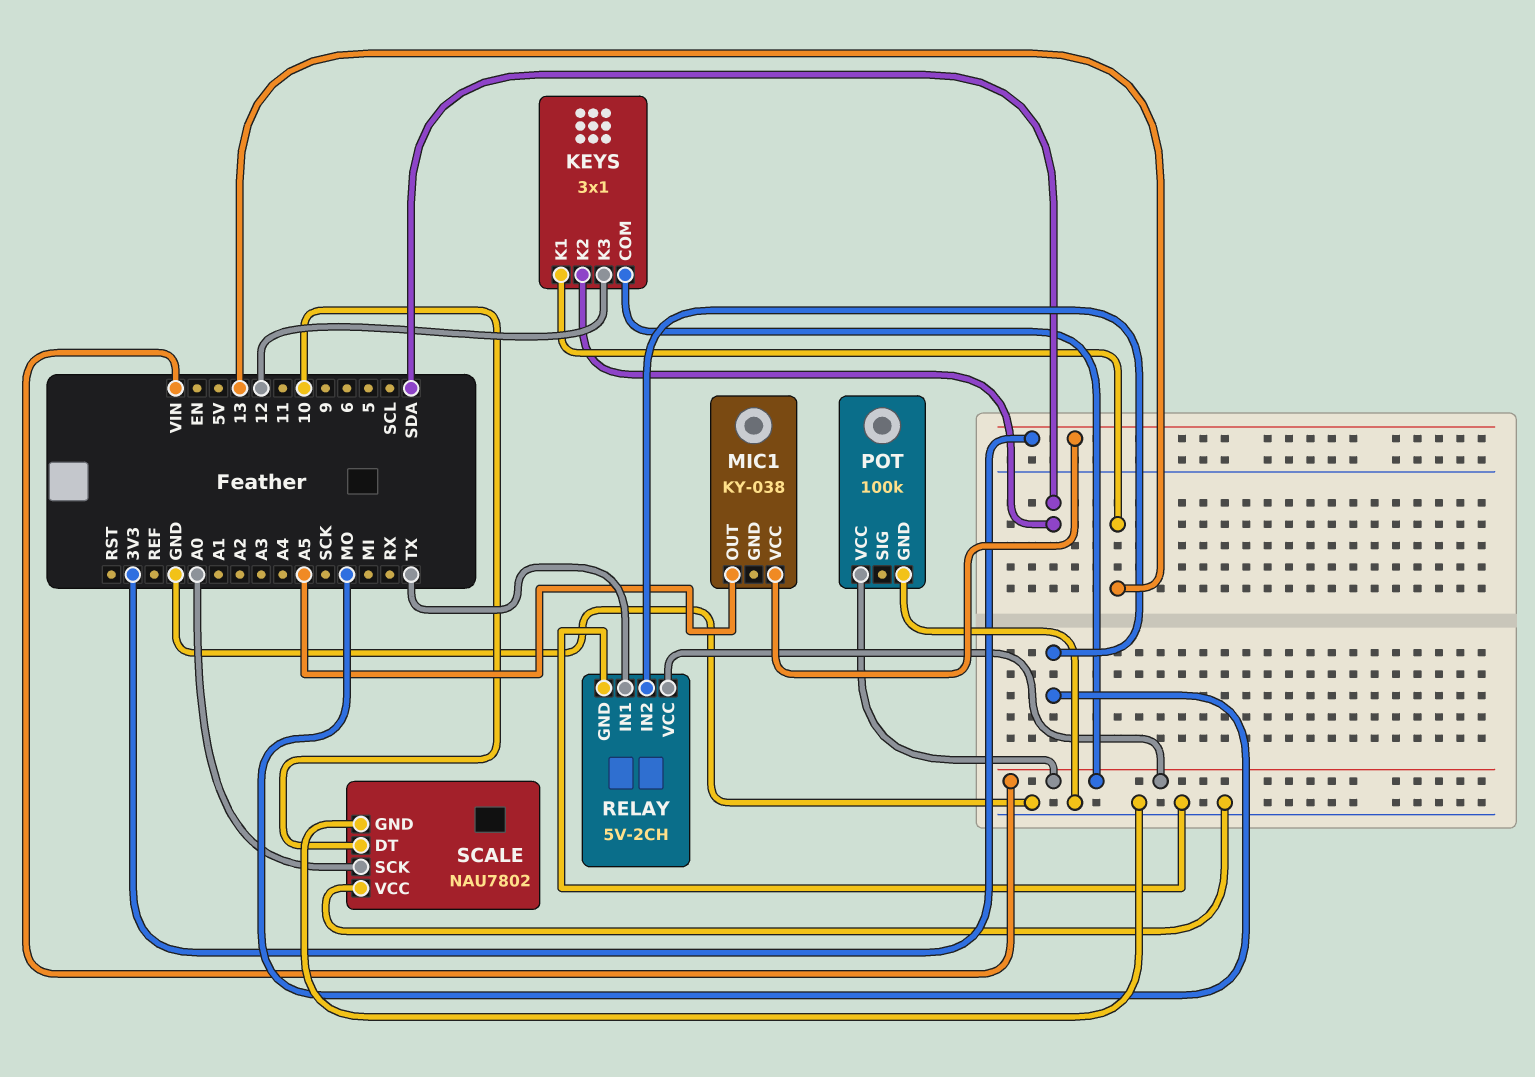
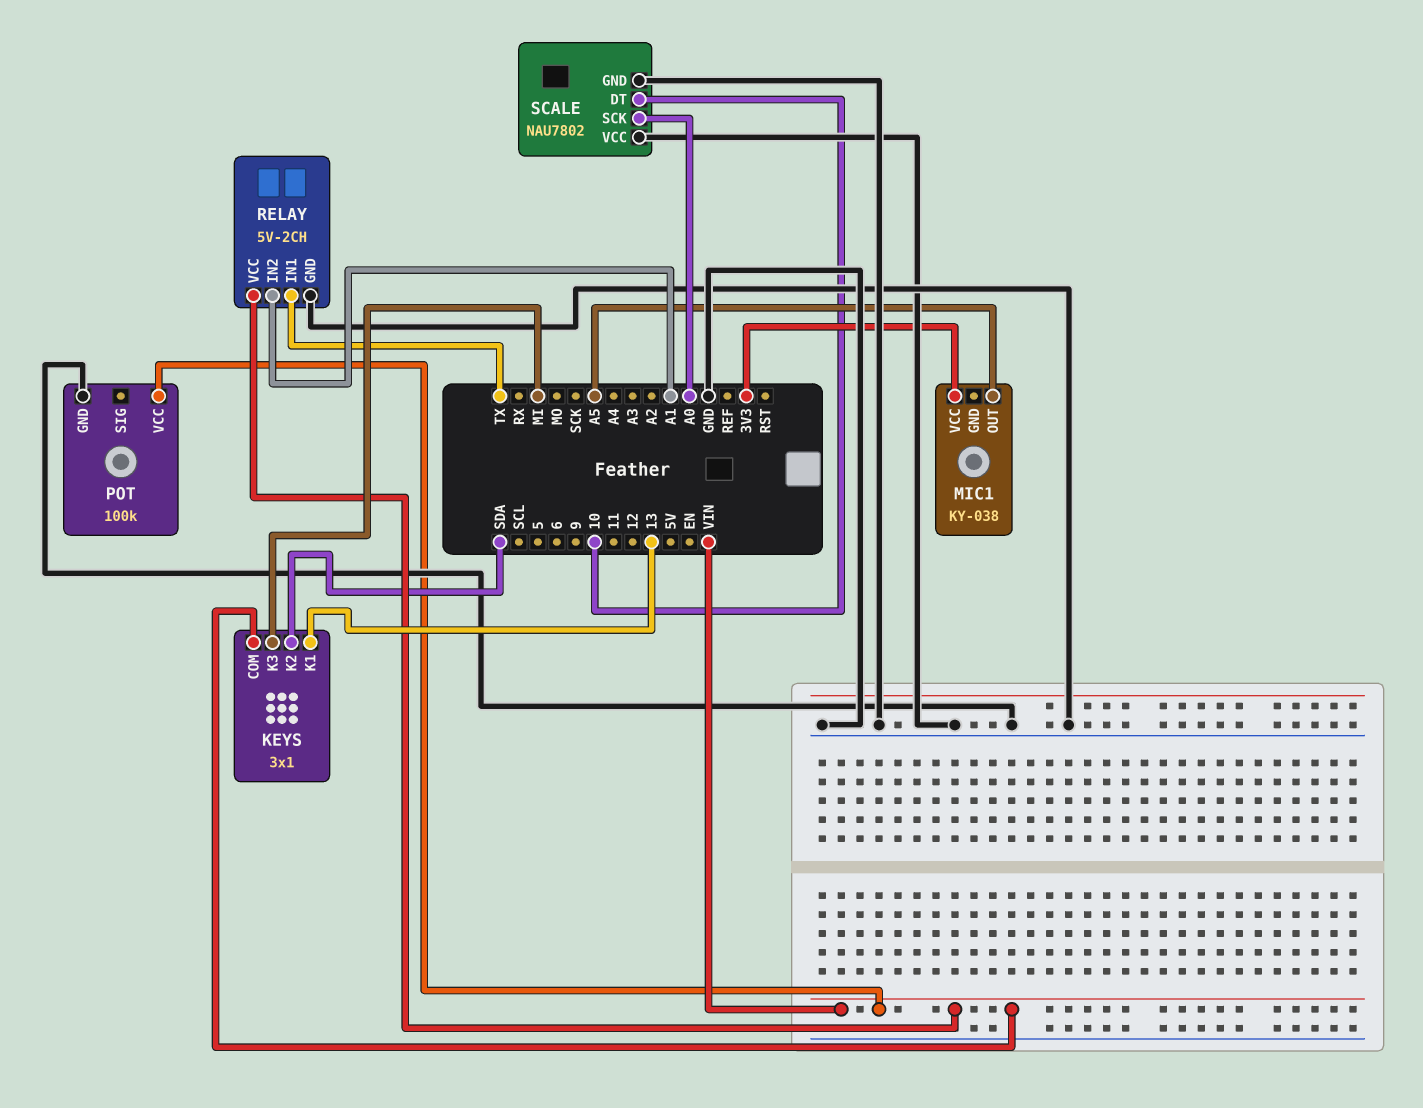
KEYS pin K3: 12 -> MI
RELAY pin IN2: MO -> A1

